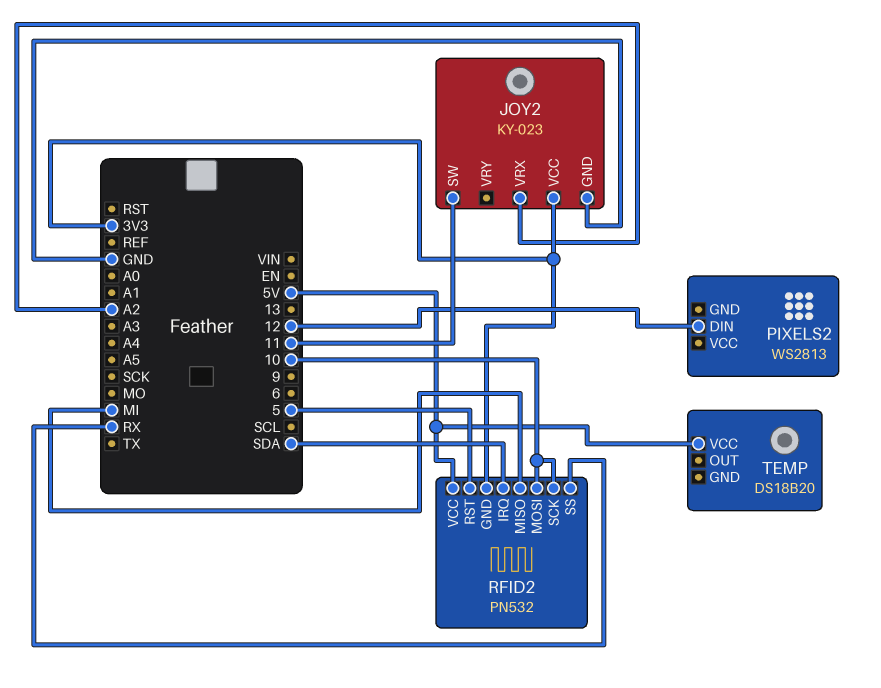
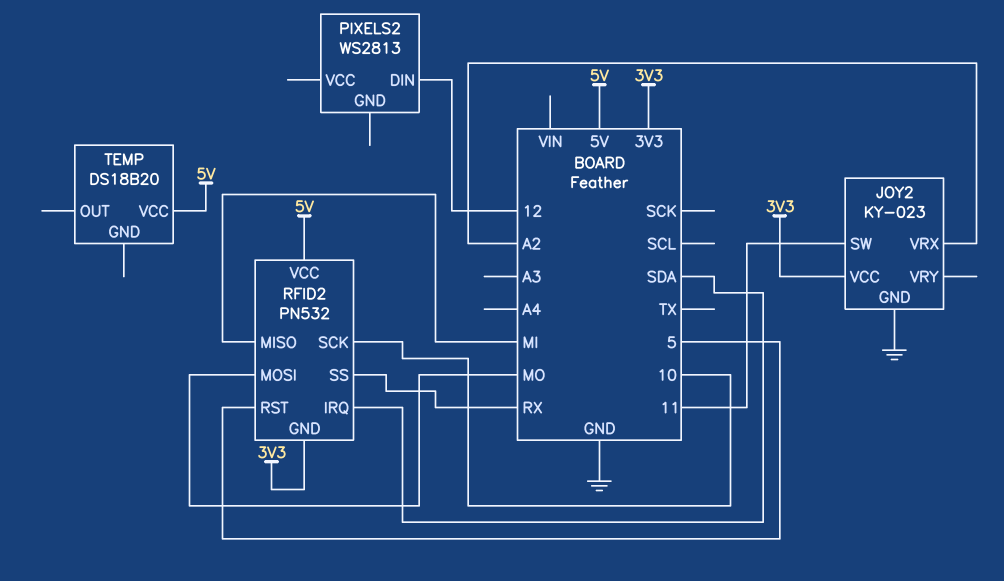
RFID2 pin MOSI: 10 -> MO

